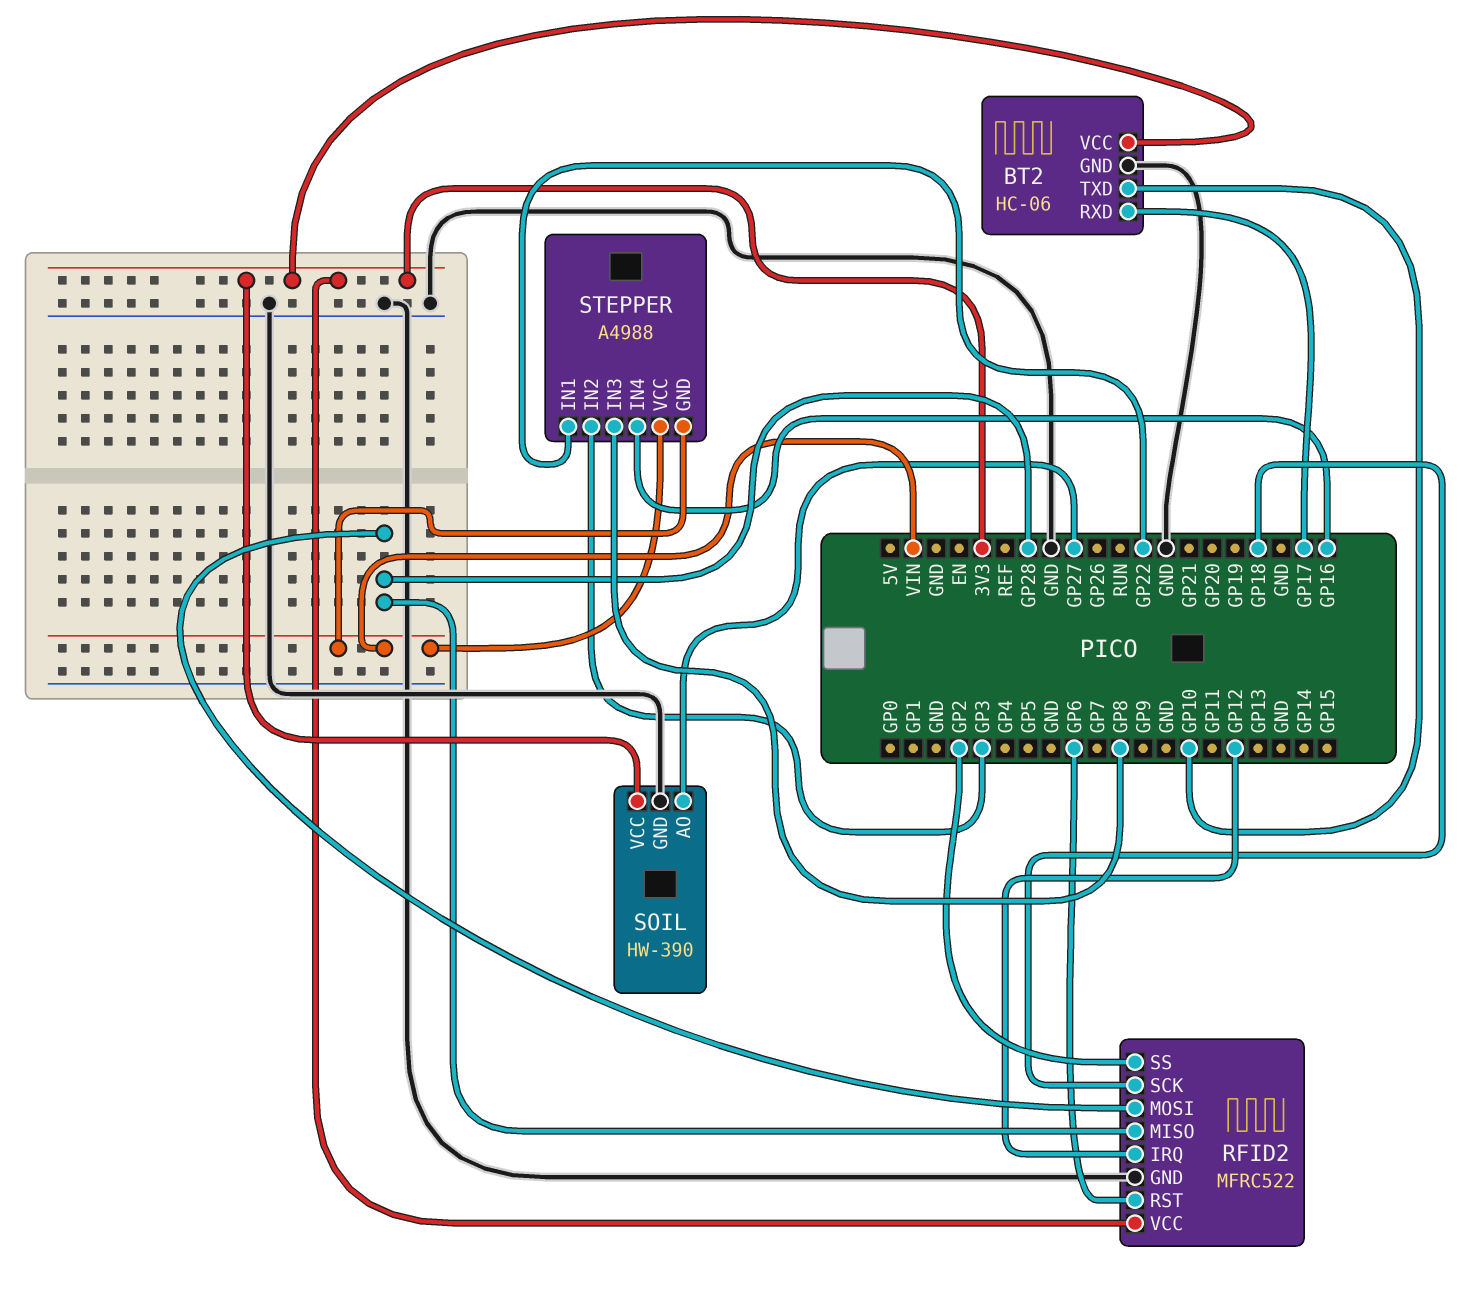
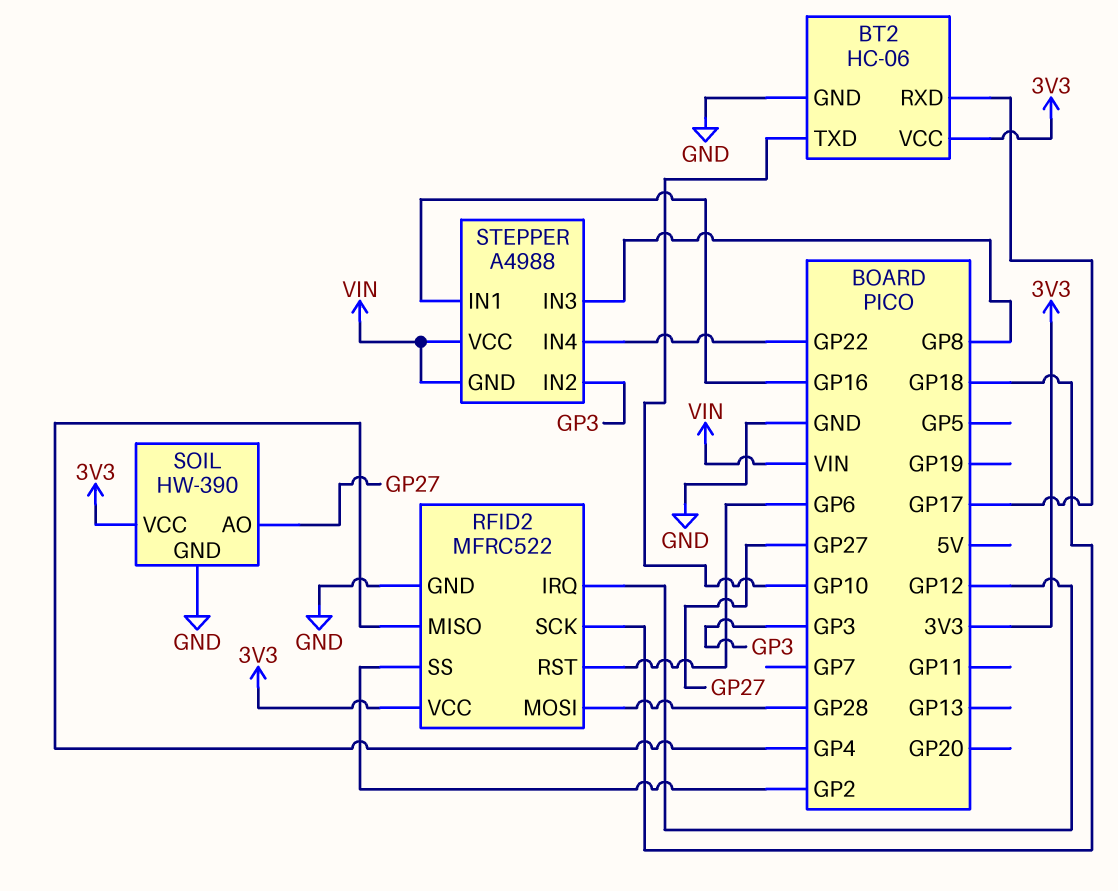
RFID2 pin MISO: GP28 -> GP4
STEPPER pin IN1: GP22 -> GP16
STEPPER pin IN4: GP16 -> GP22

